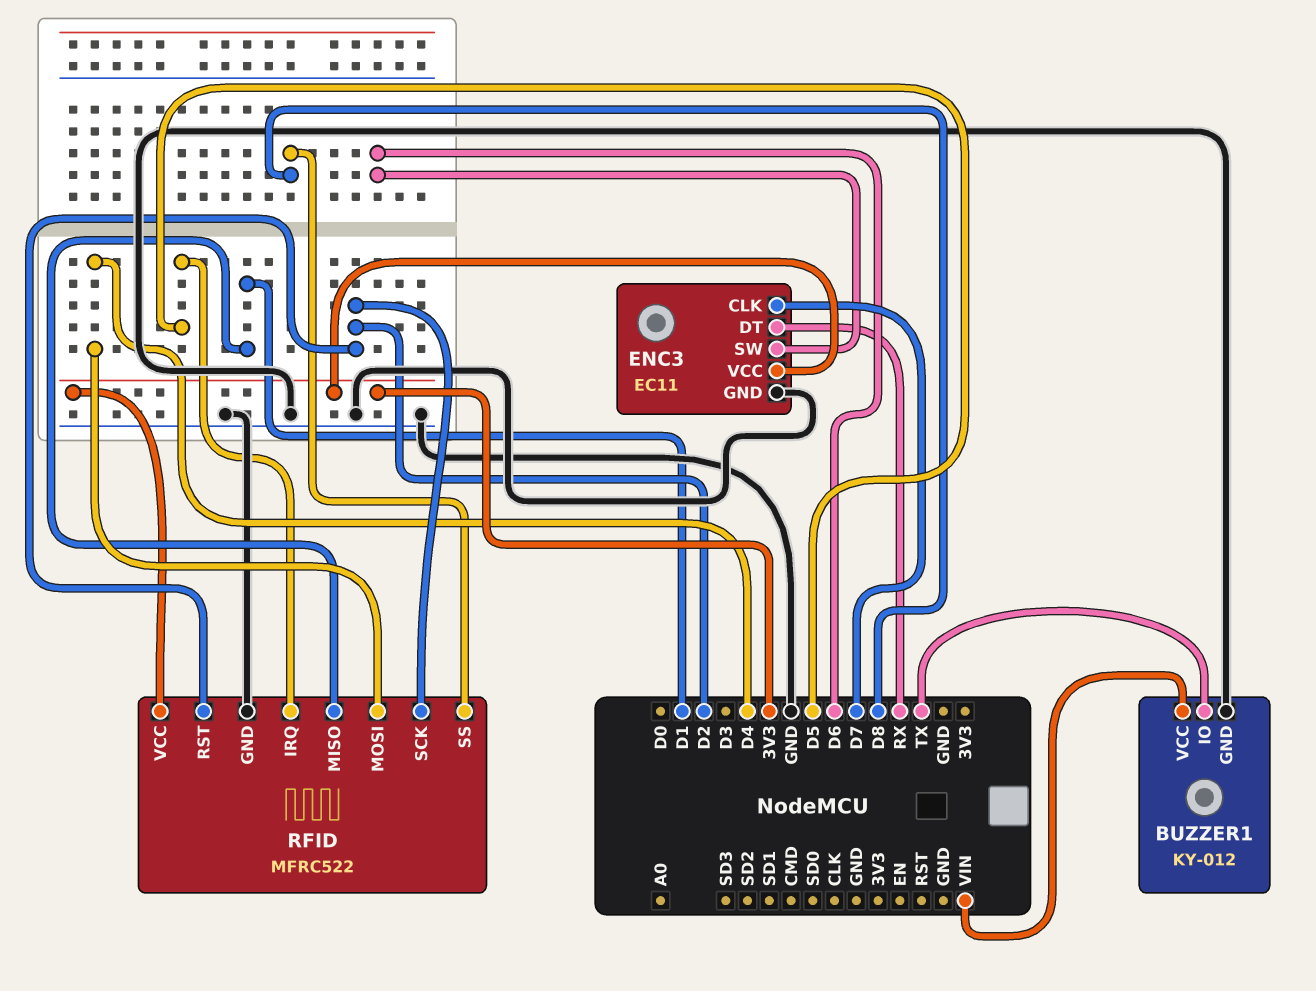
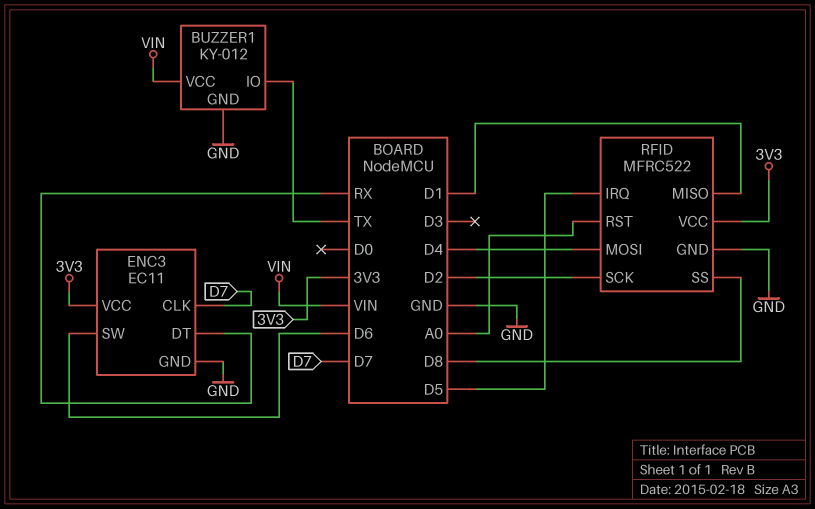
RFID pin RST: D2 -> A0

